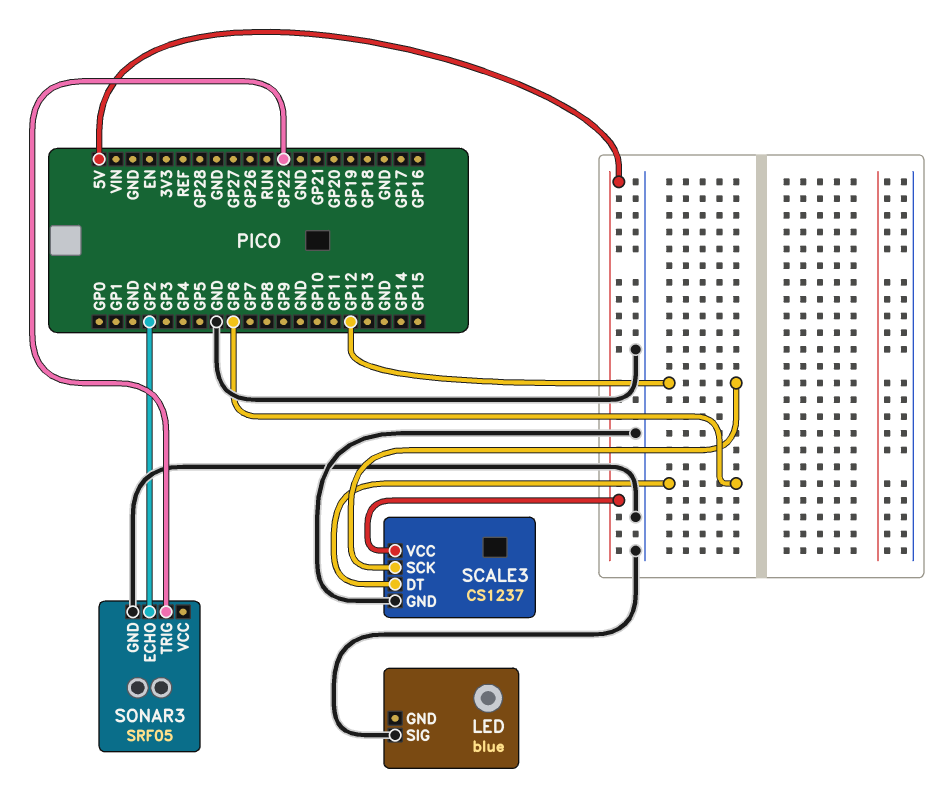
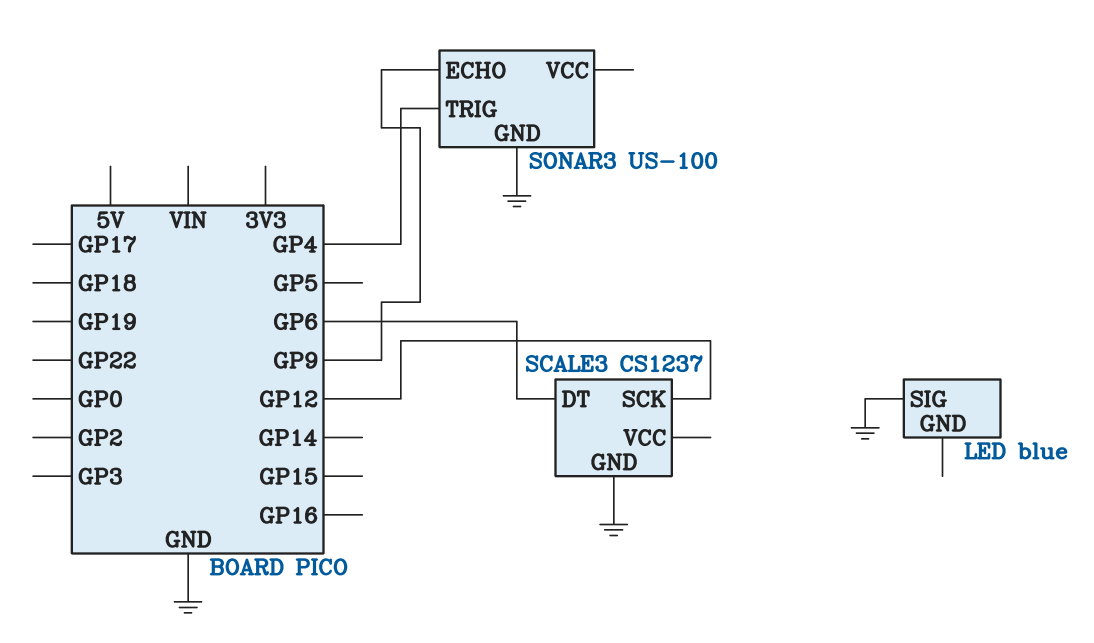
SCALE3 pin VCC: 5V -> none
SONAR3: SRF05 -> US-100
SONAR3 pin ECHO: GP2 -> GP9
SONAR3 pin TRIG: GP22 -> GP4

